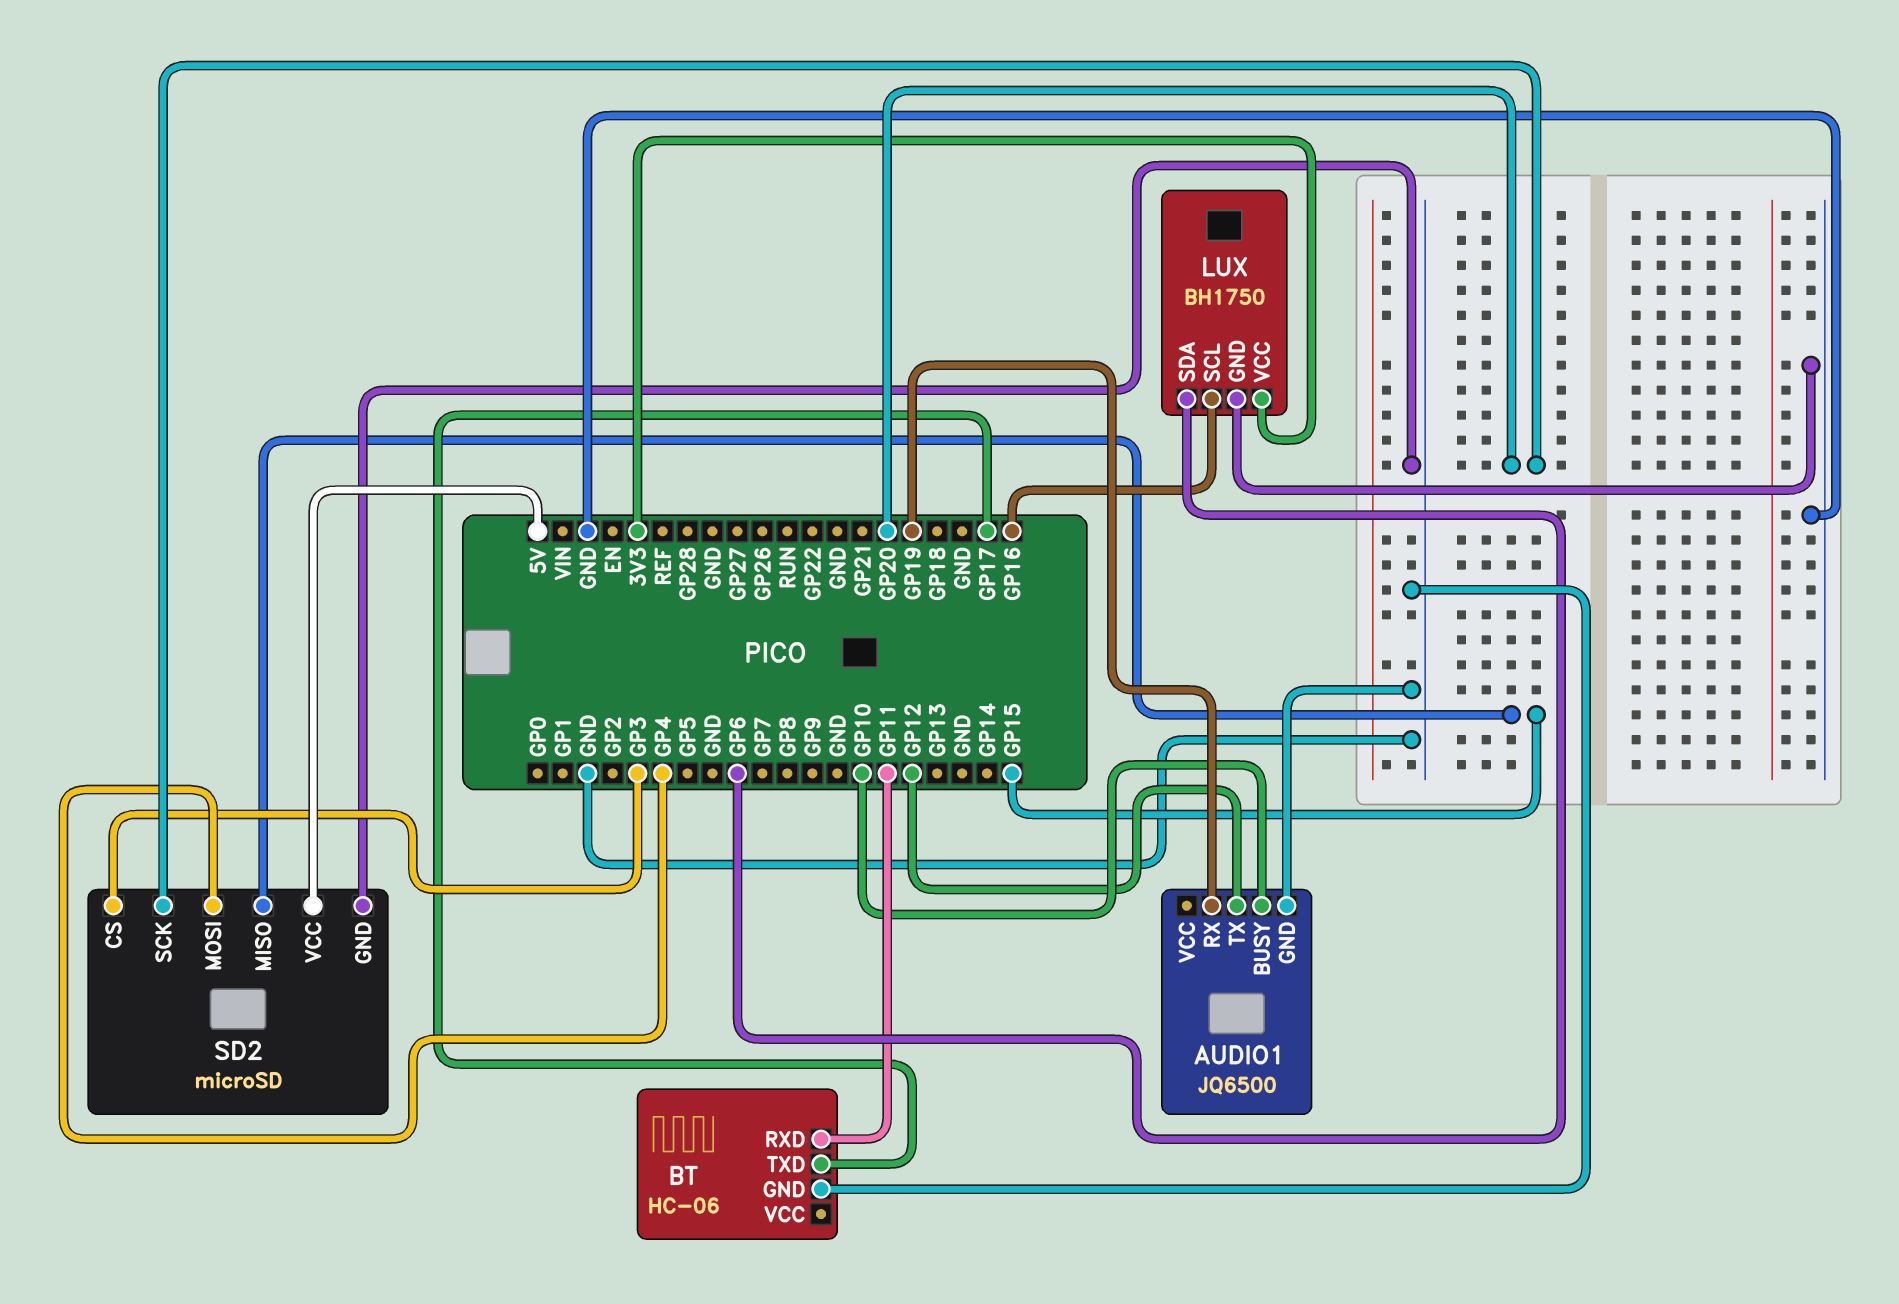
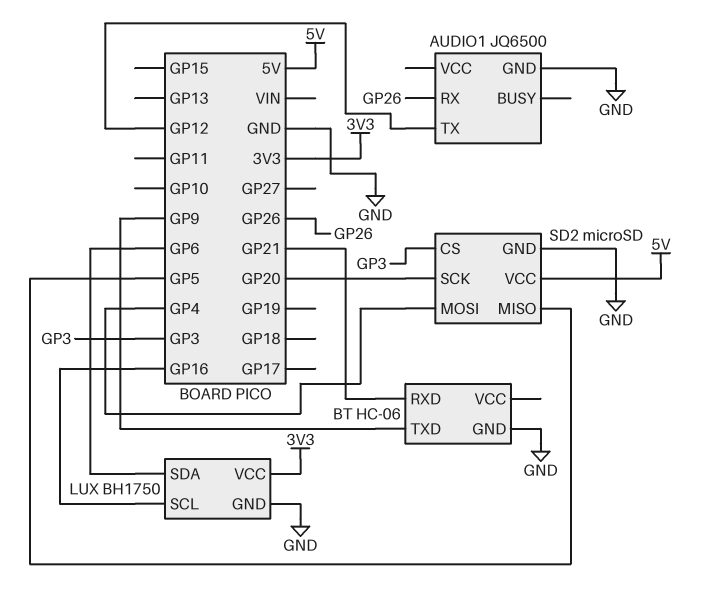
AUDIO1 pin BUSY: GP10 -> none
AUDIO1 pin RX: GP19 -> GP26
BT pin RXD: GP11 -> GP21
BT pin TXD: GP17 -> GP9
SD2 pin MISO: GP15 -> GP5

